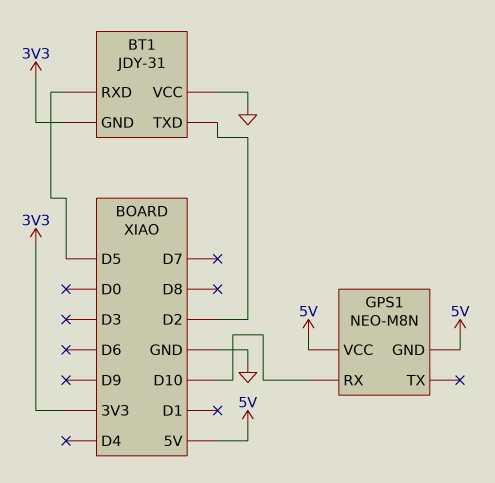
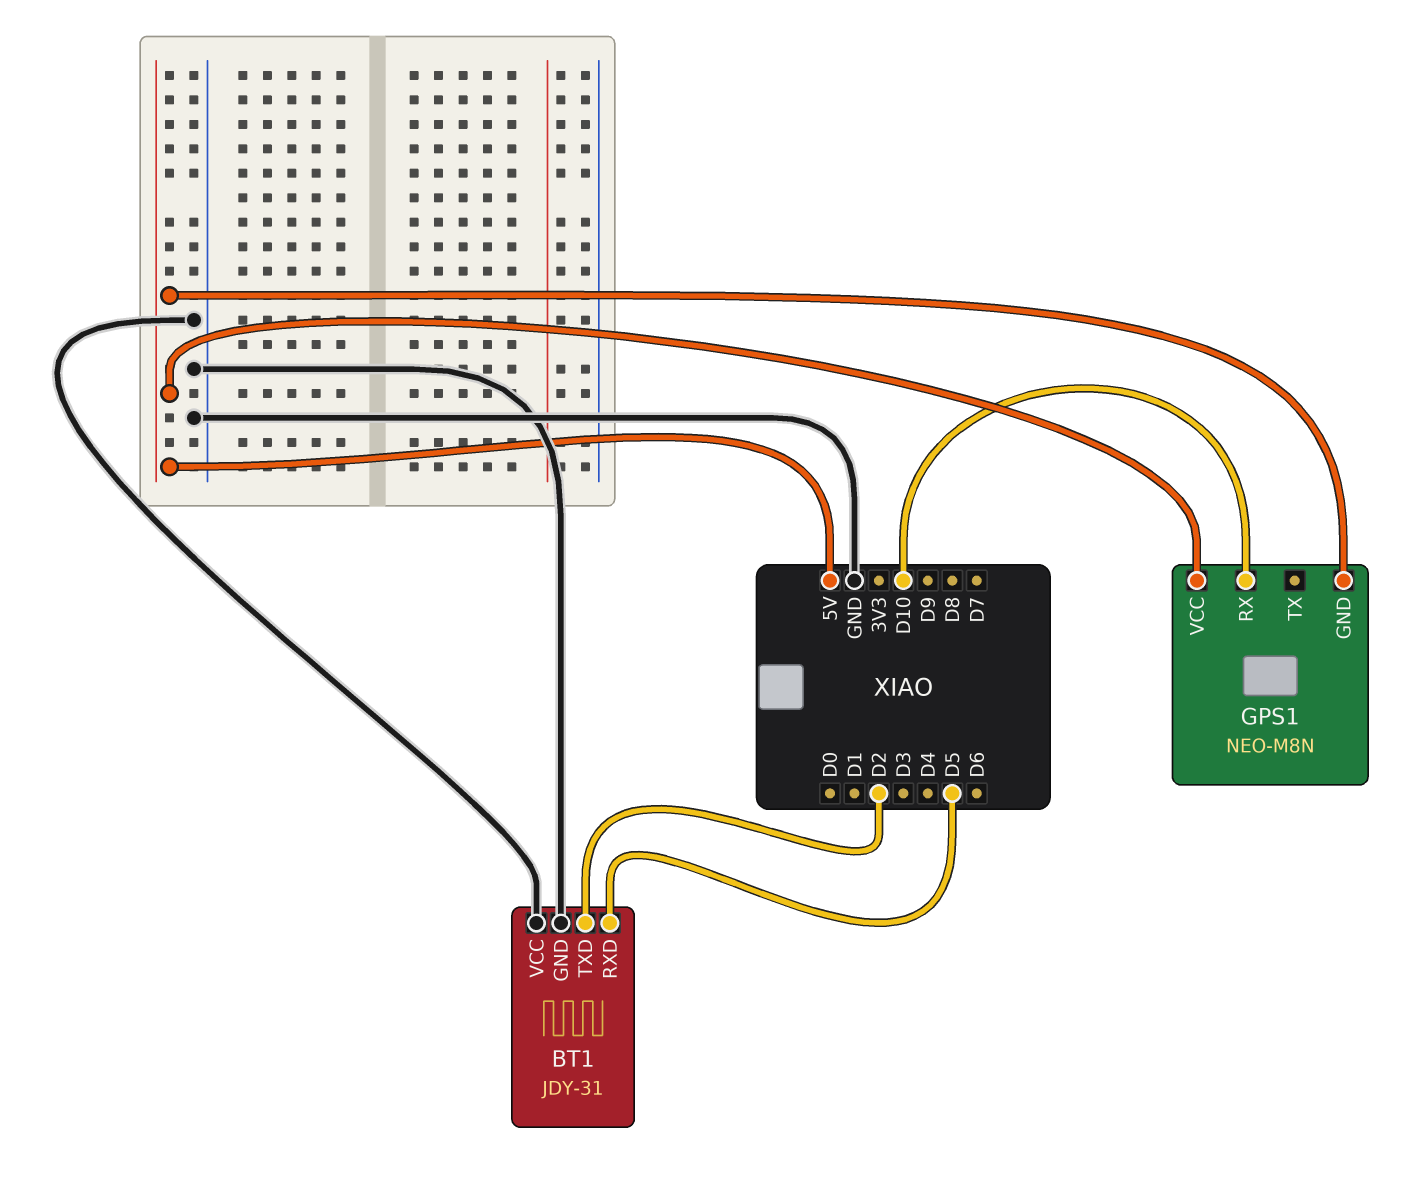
BT1 pin GND: 3V3 -> GND

